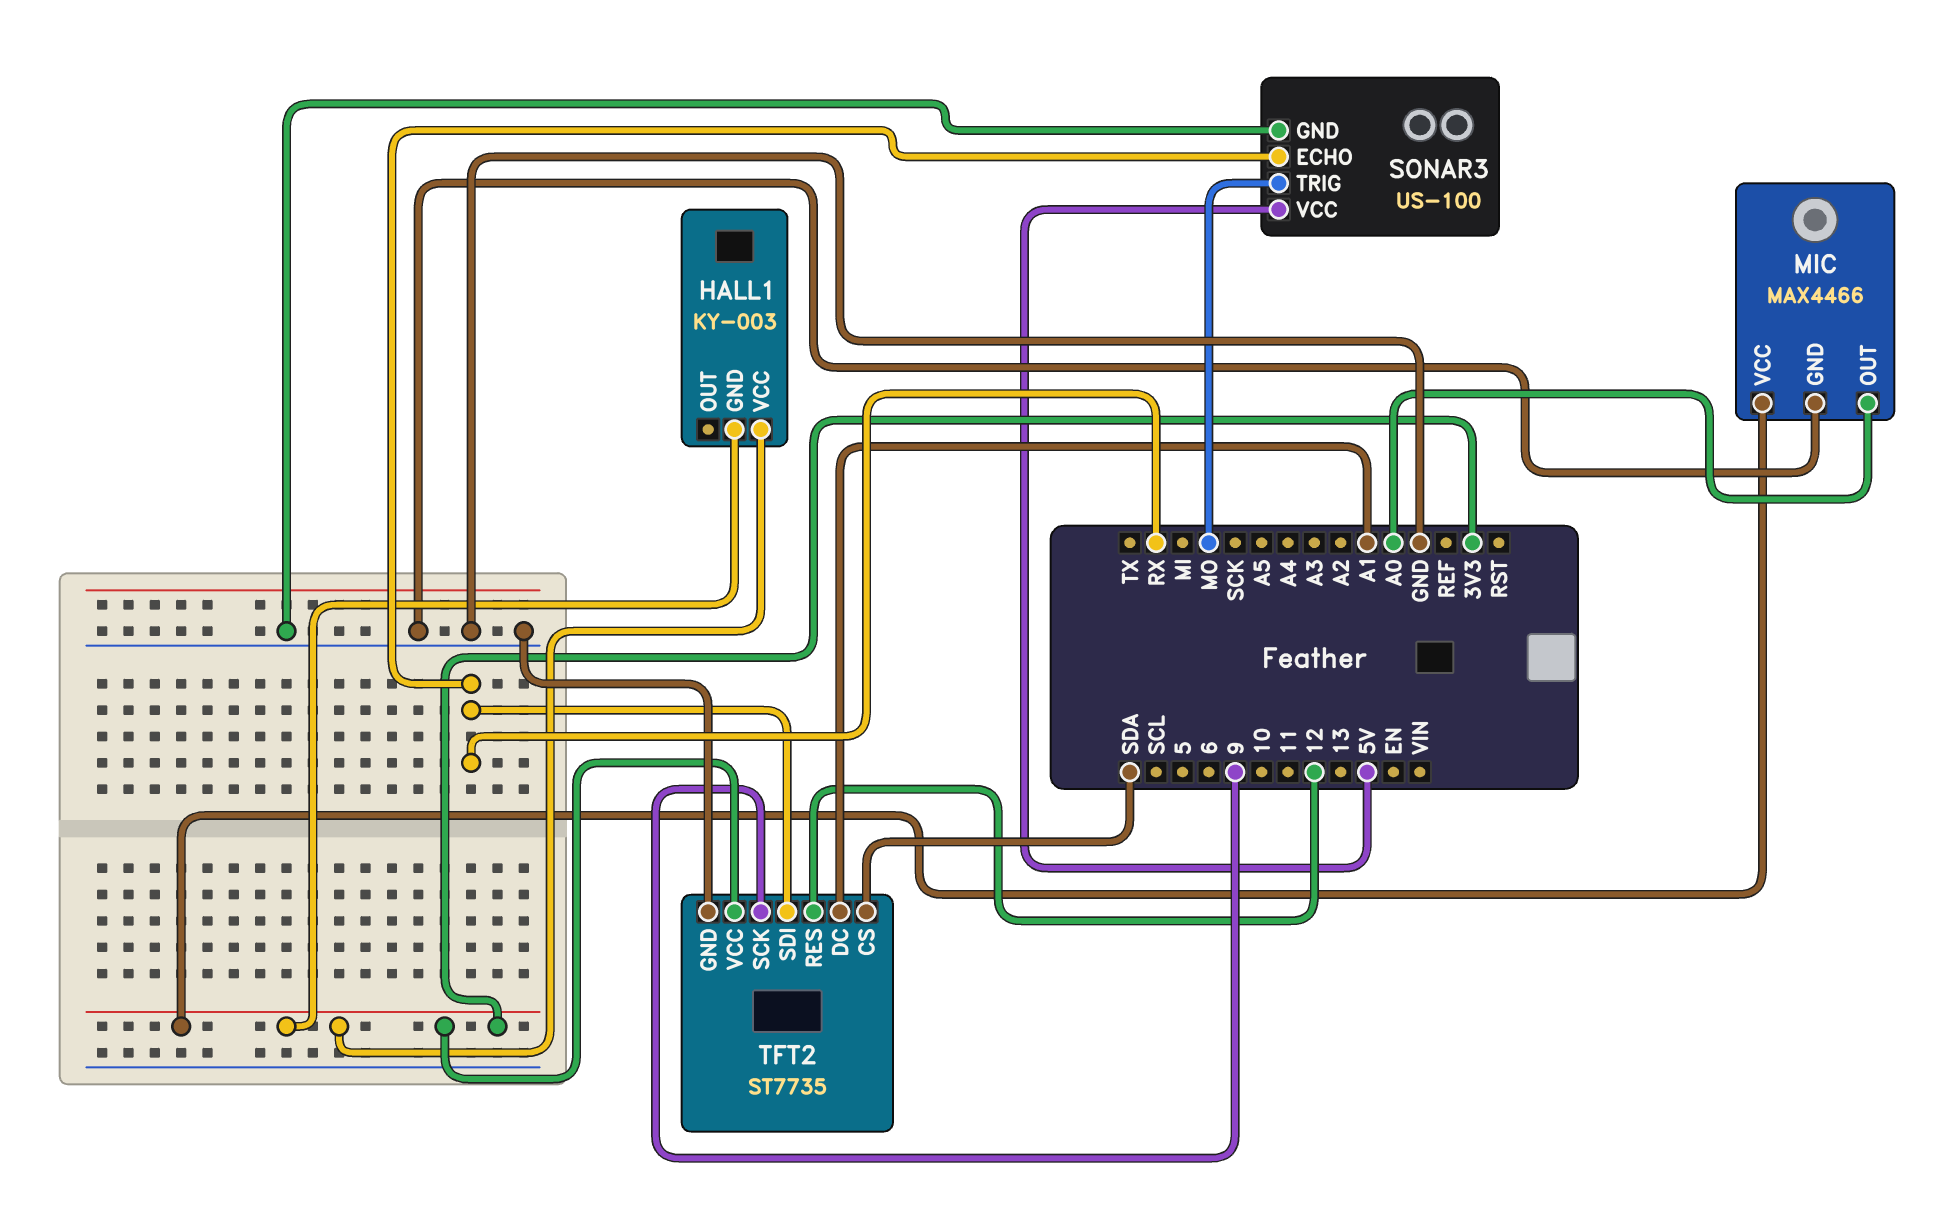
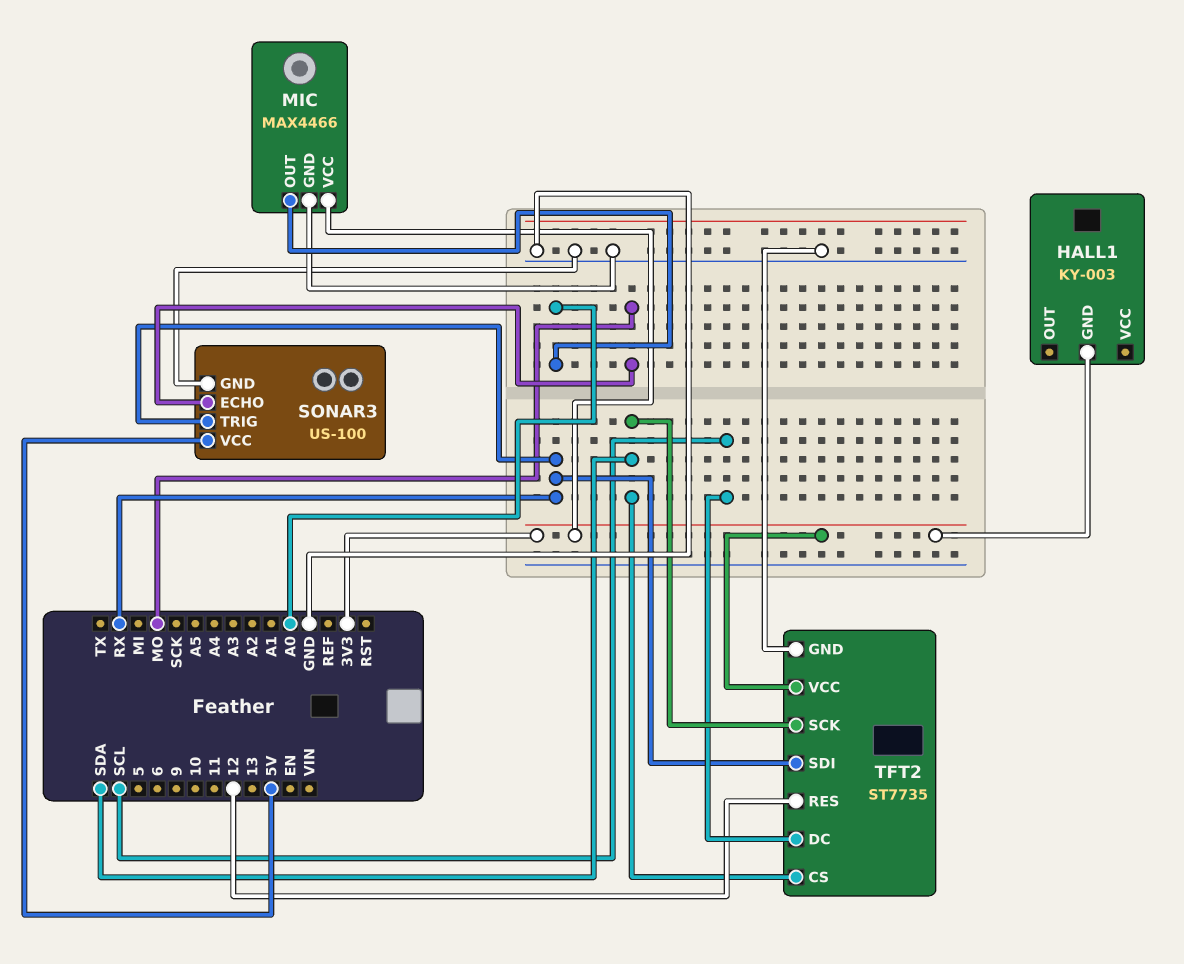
HALL1 pin VCC: 3V3 -> none
SONAR3 pin ECHO: RX -> MO
SONAR3 pin TRIG: MO -> RX
TFT2 pin DC: A1 -> SCL
TFT2 pin SCK: 9 -> SDA

